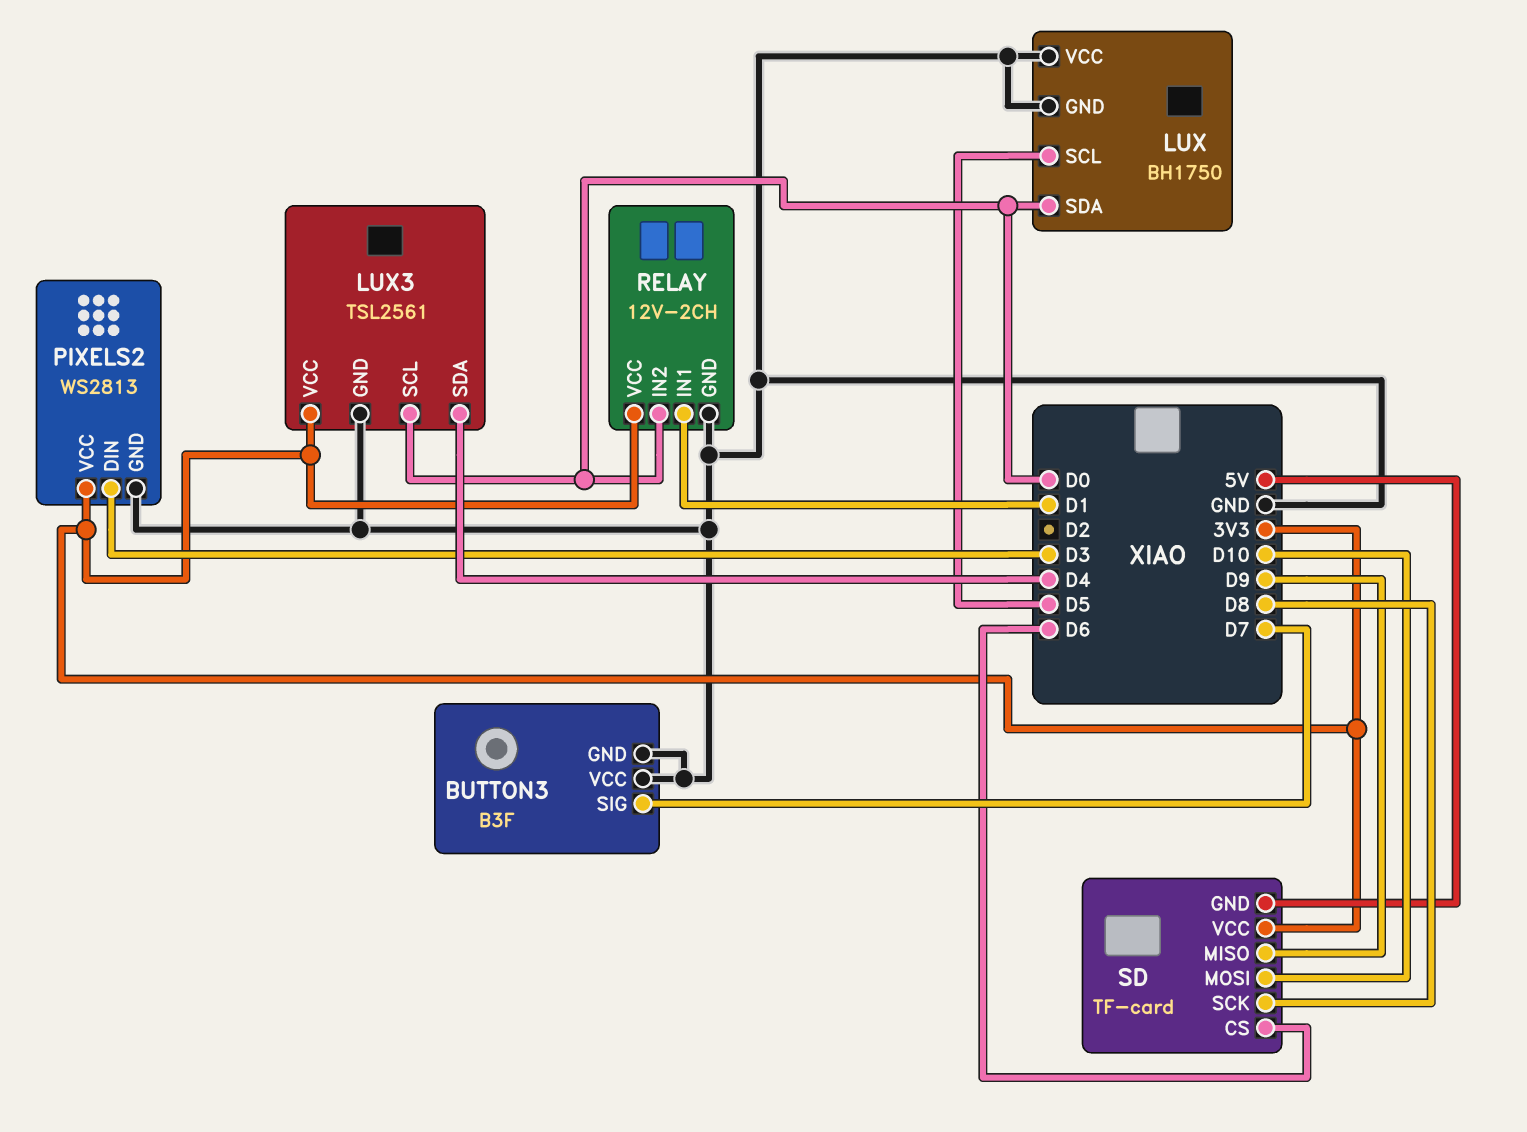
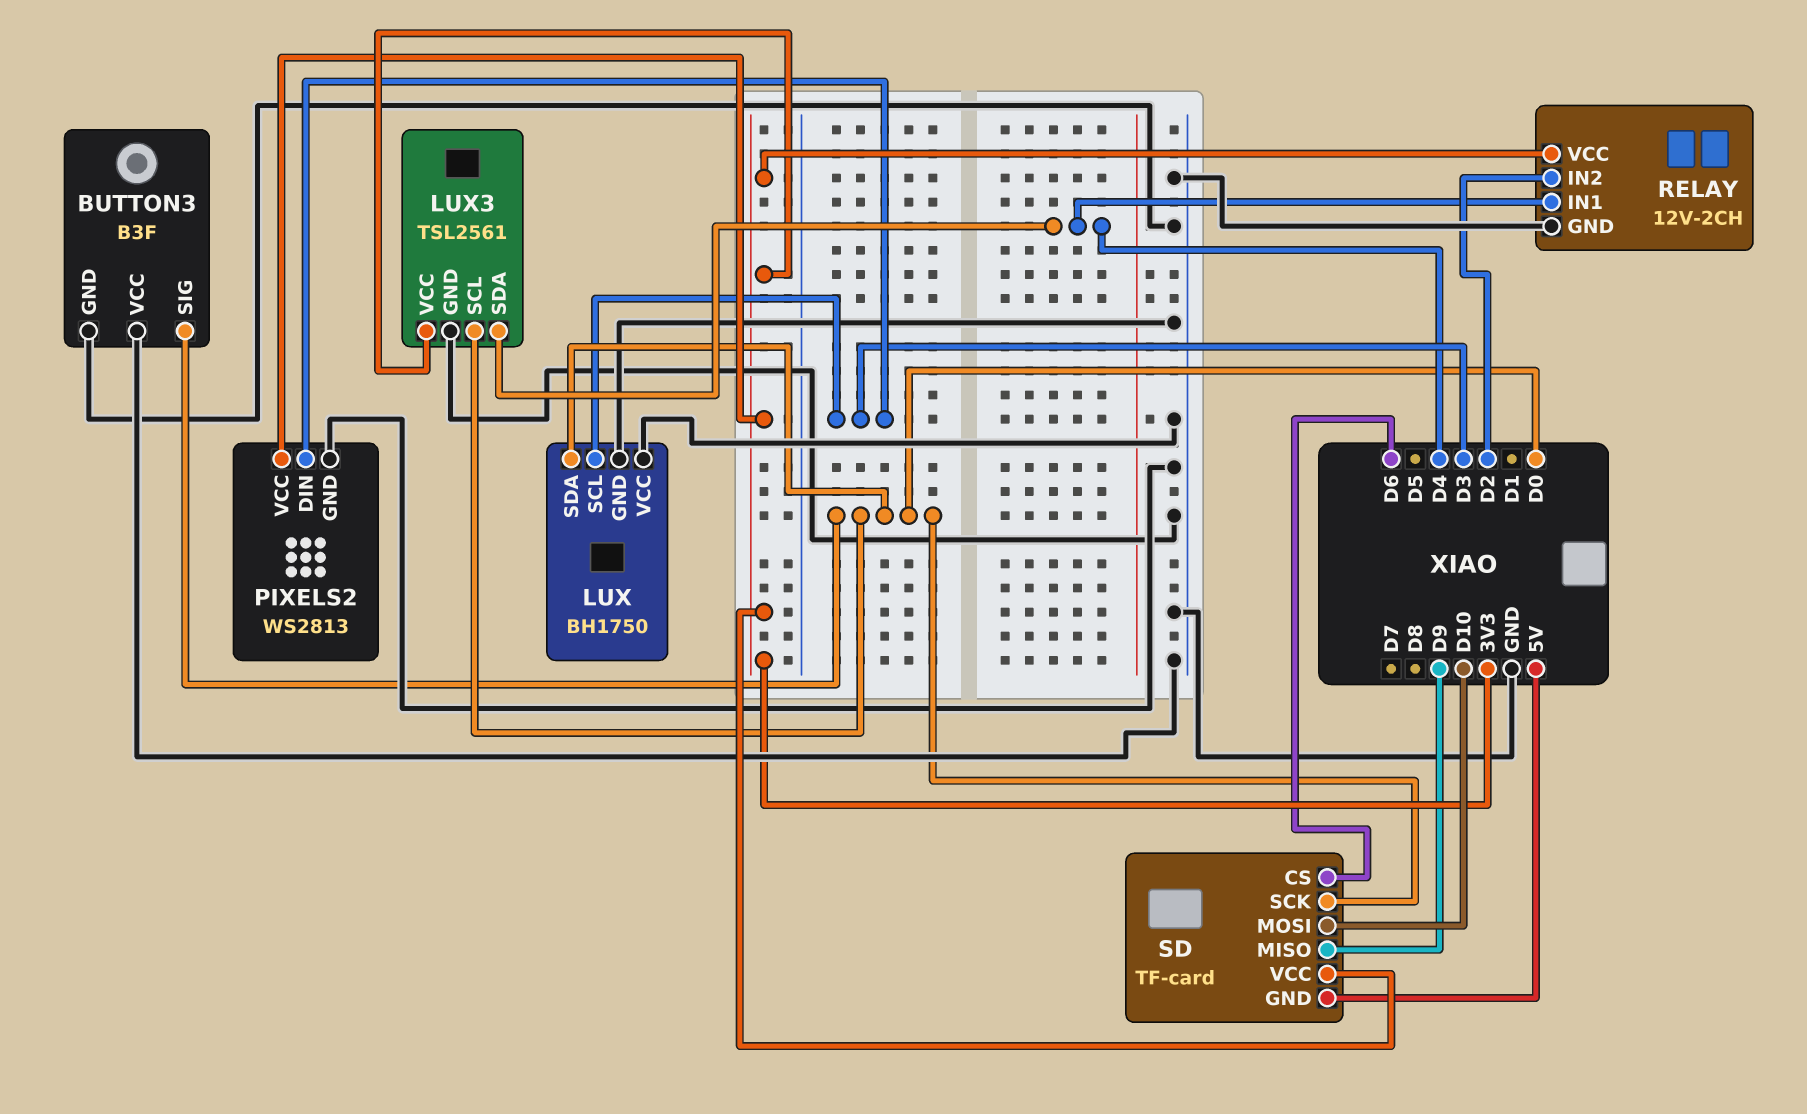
BUTTON3 pin SIG: D7 -> D0
LUX pin SCL: D5 -> D3
RELAY pin IN1: D1 -> D4
RELAY pin IN2: D0 -> D2
SD pin SCK: D8 -> D0

